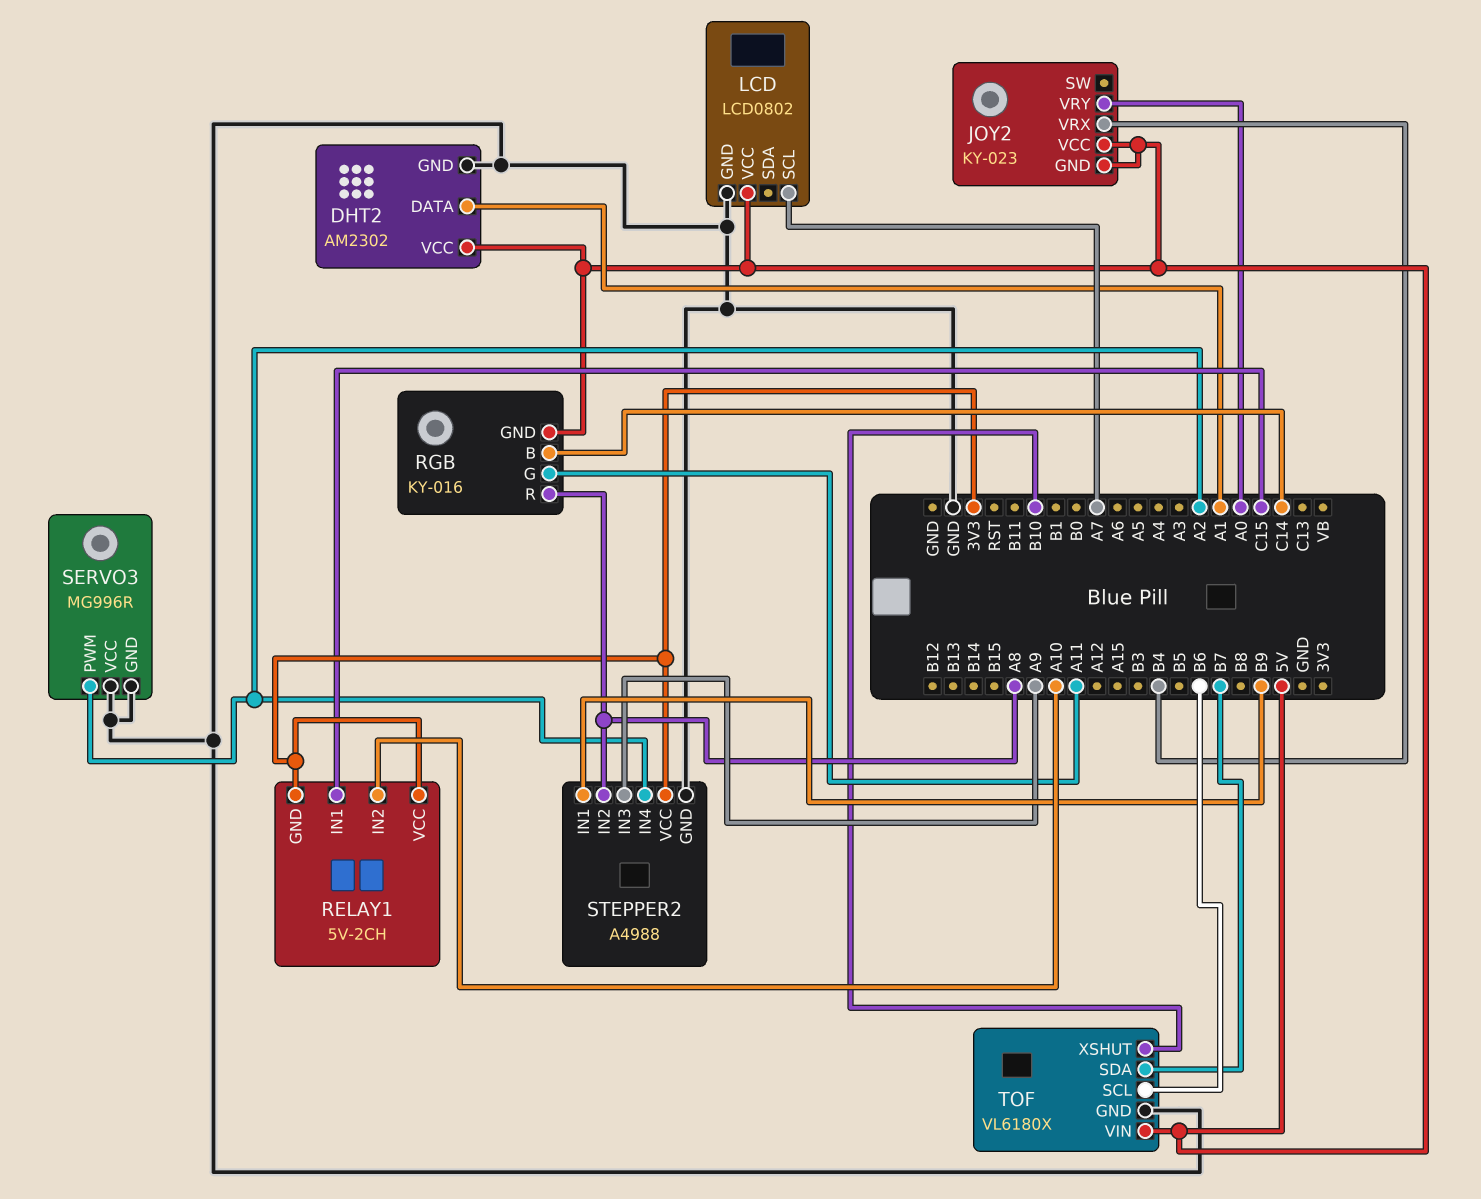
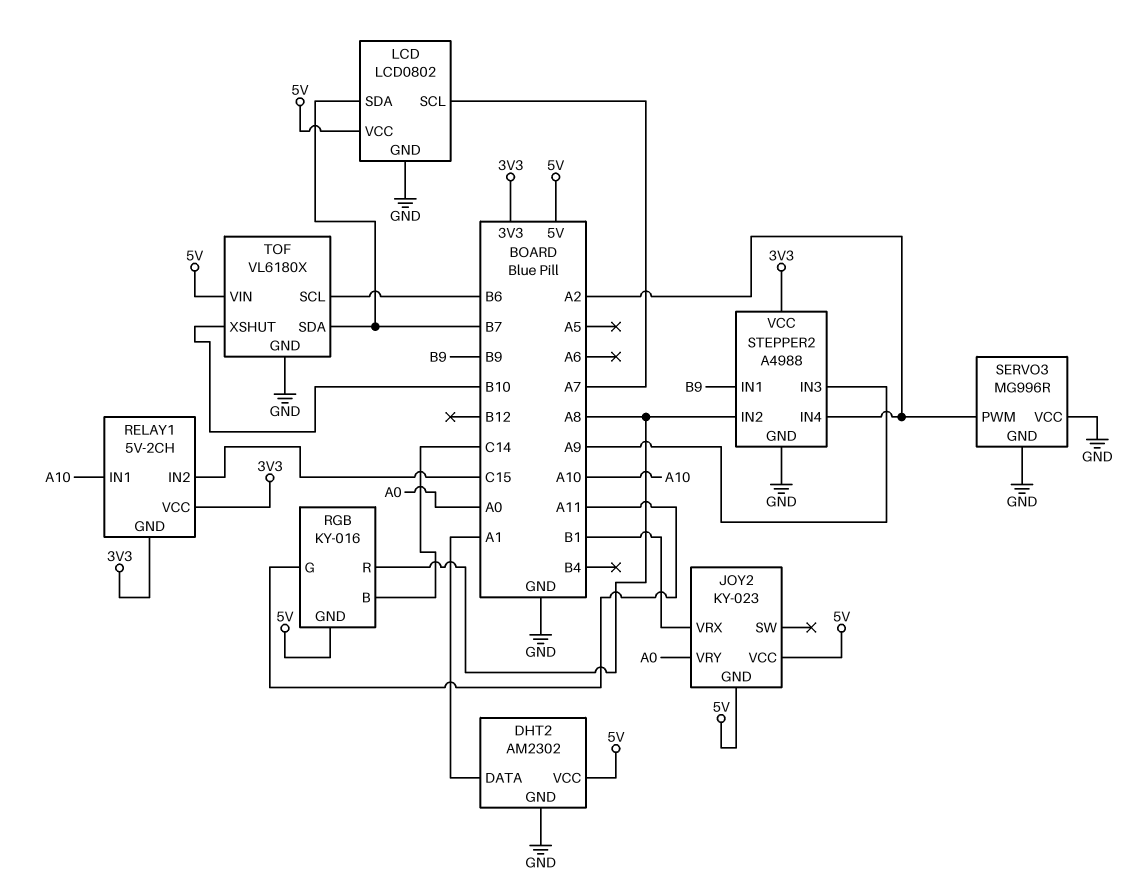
JOY2 pin VRX: B4 -> B1
LCD pin SDA: none -> B7
RELAY1 pin IN1: C15 -> A10
RELAY1 pin IN2: A10 -> C15

